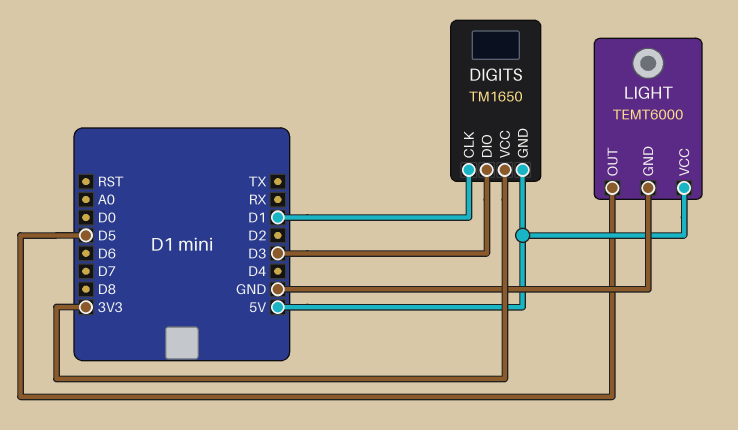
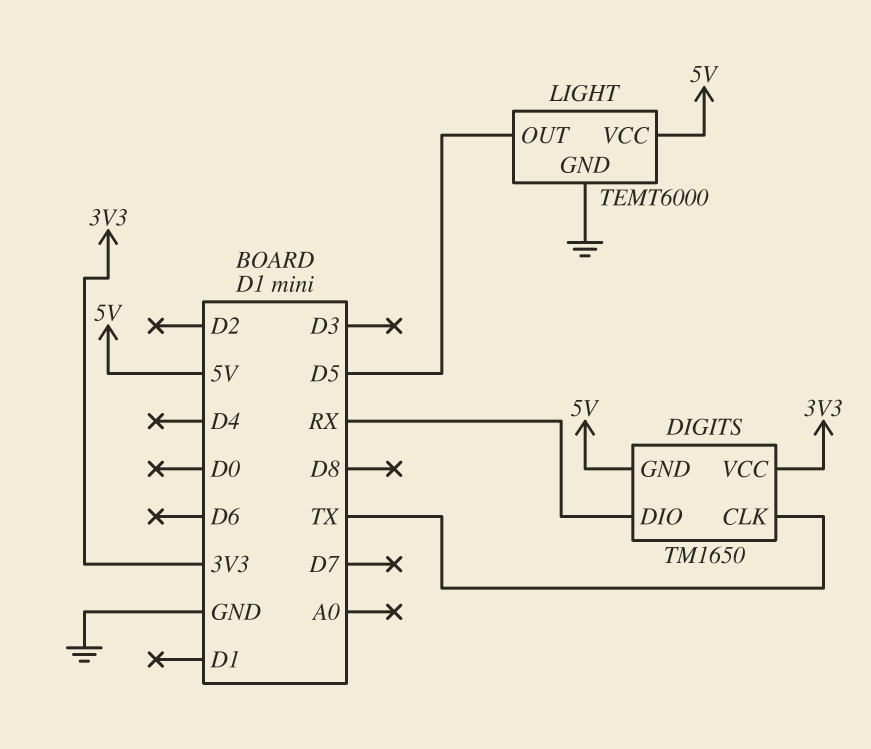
DIGITS pin CLK: D1 -> TX
DIGITS pin DIO: D3 -> RX

